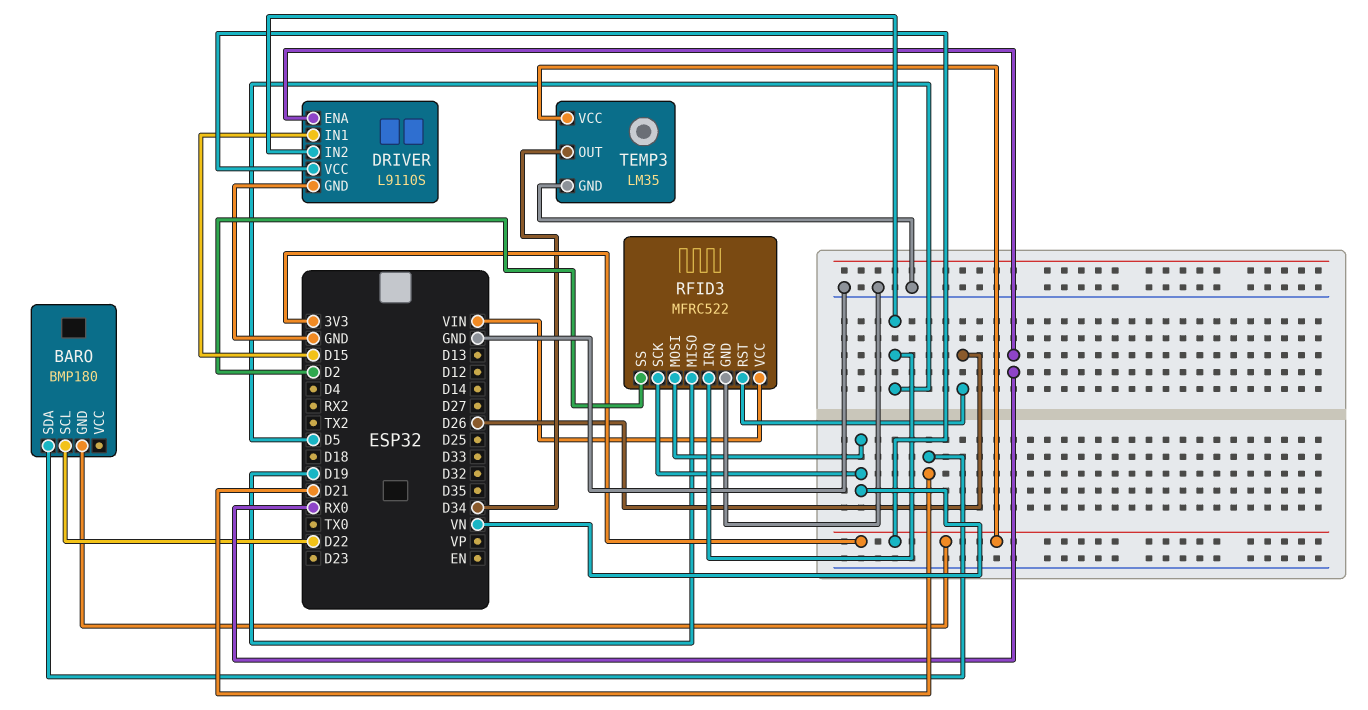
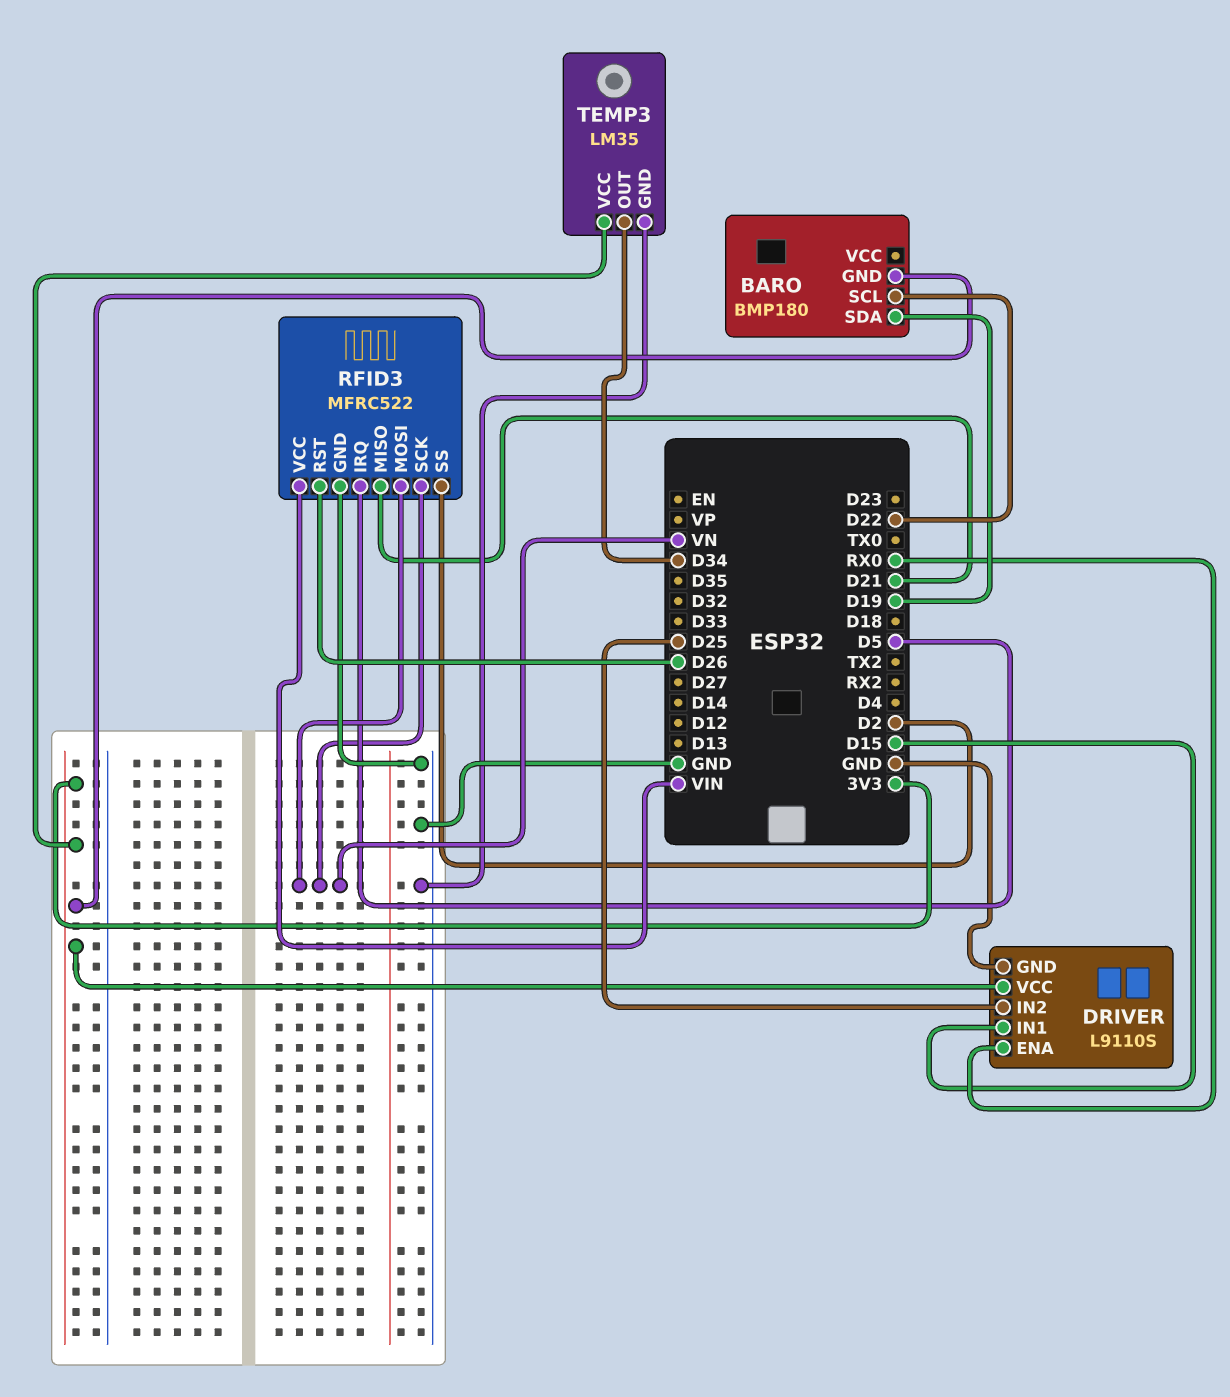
BARO pin SDA: D21 -> D19
DRIVER pin IN2: D5 -> D25
RFID3 pin MISO: D19 -> D21

